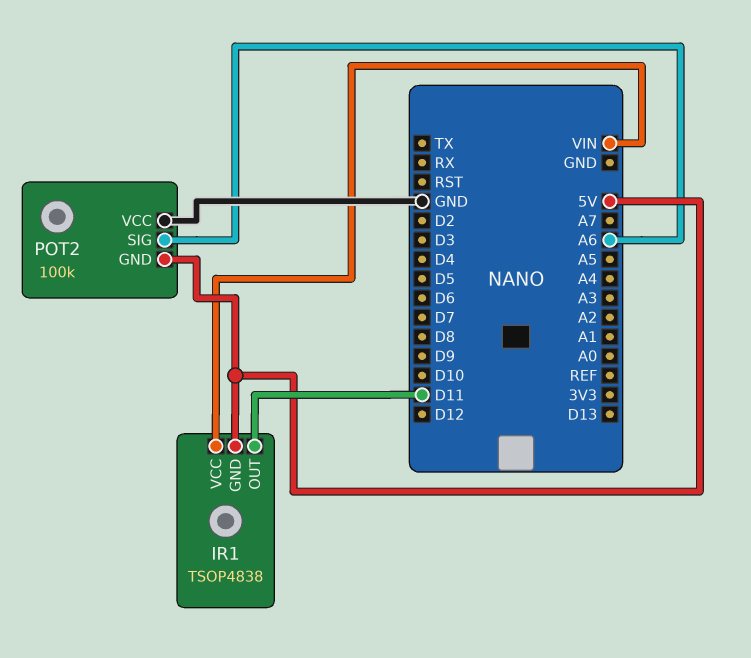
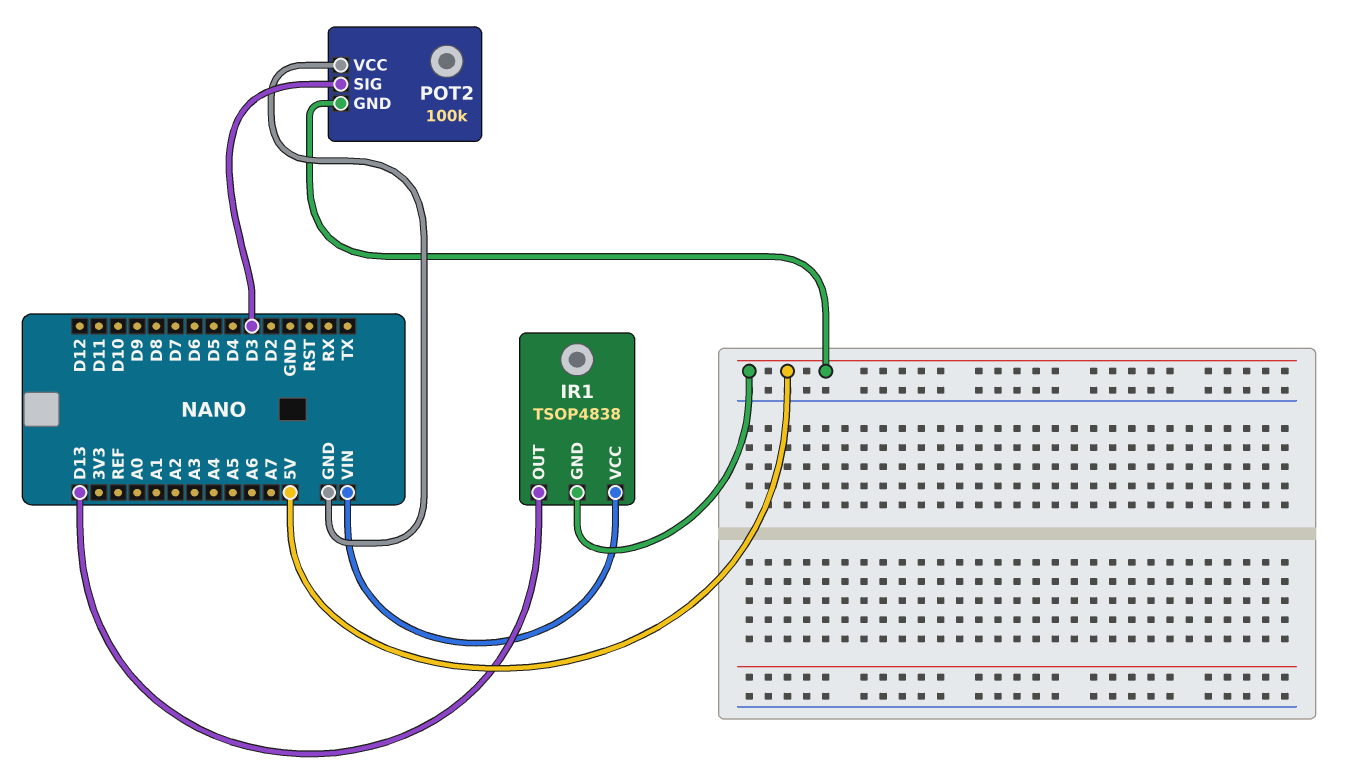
IR1 pin OUT: D11 -> D13
POT2 pin SIG: A6 -> D3

